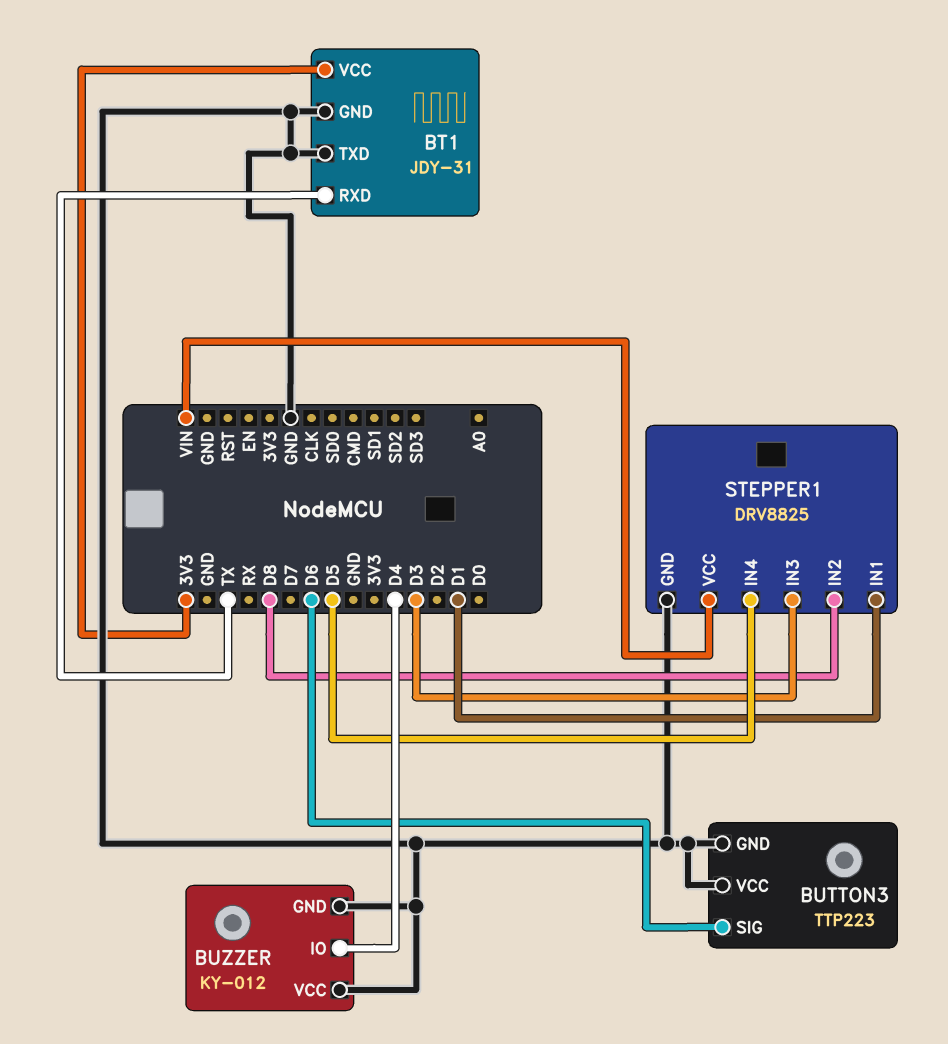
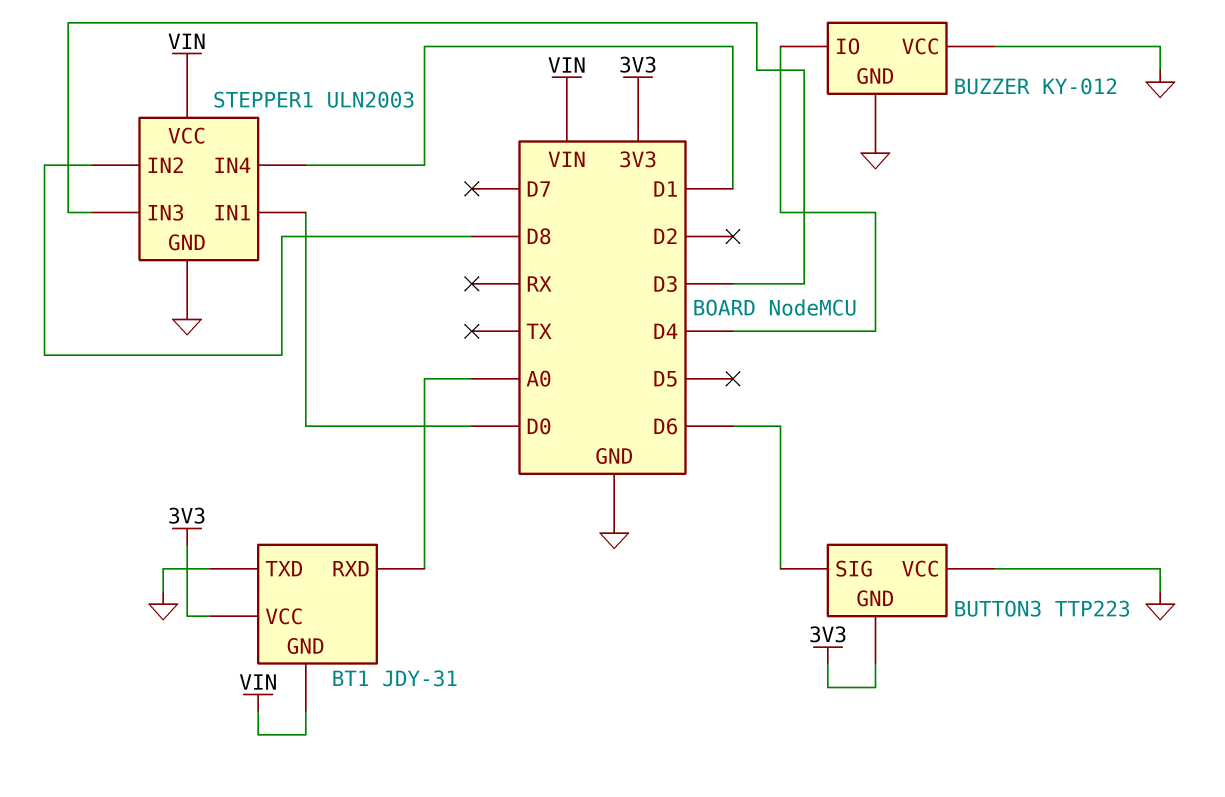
BT1 pin GND: GND -> VIN
BT1 pin RXD: TX -> A0
BUTTON3 pin GND: GND -> 3V3
STEPPER1: DRV8825 -> ULN2003
STEPPER1 pin IN1: D1 -> D0
STEPPER1 pin IN4: D5 -> D1

